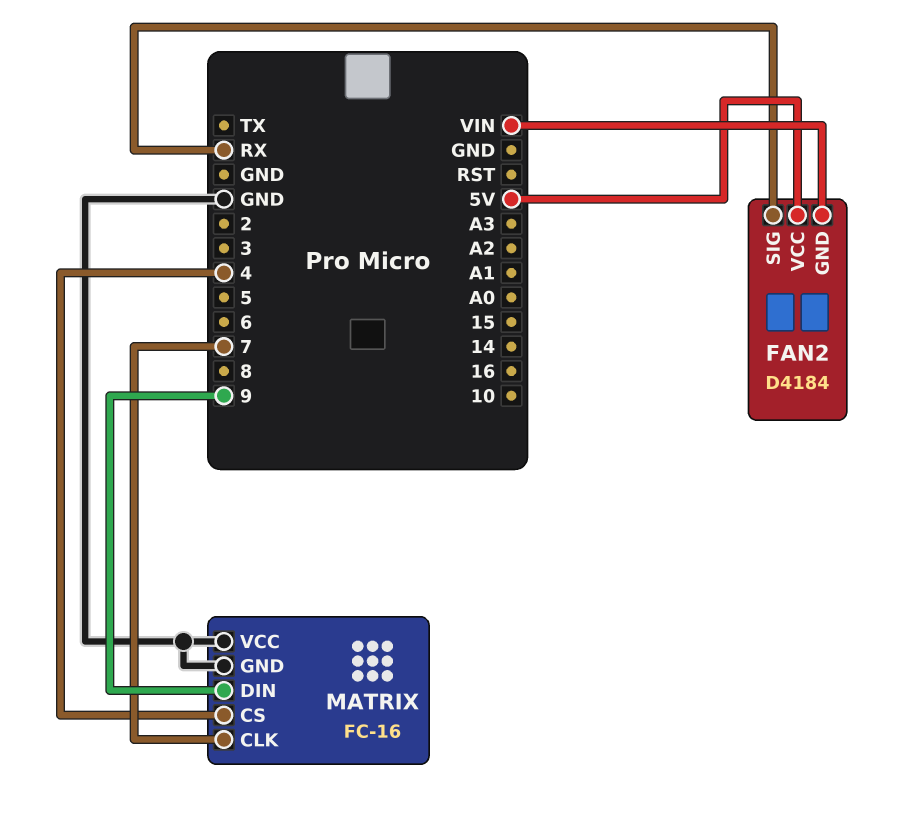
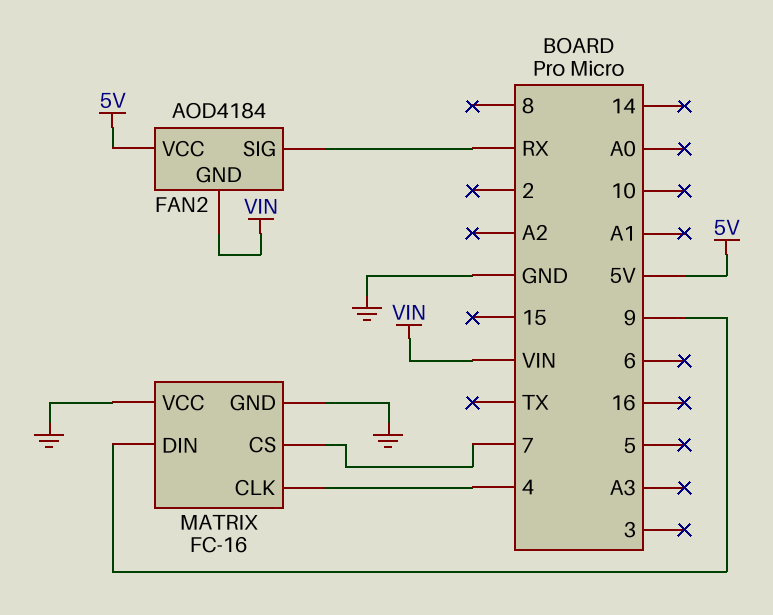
FAN2: D4184 -> AOD4184
MATRIX pin CLK: 7 -> 4
MATRIX pin CS: 4 -> 7

